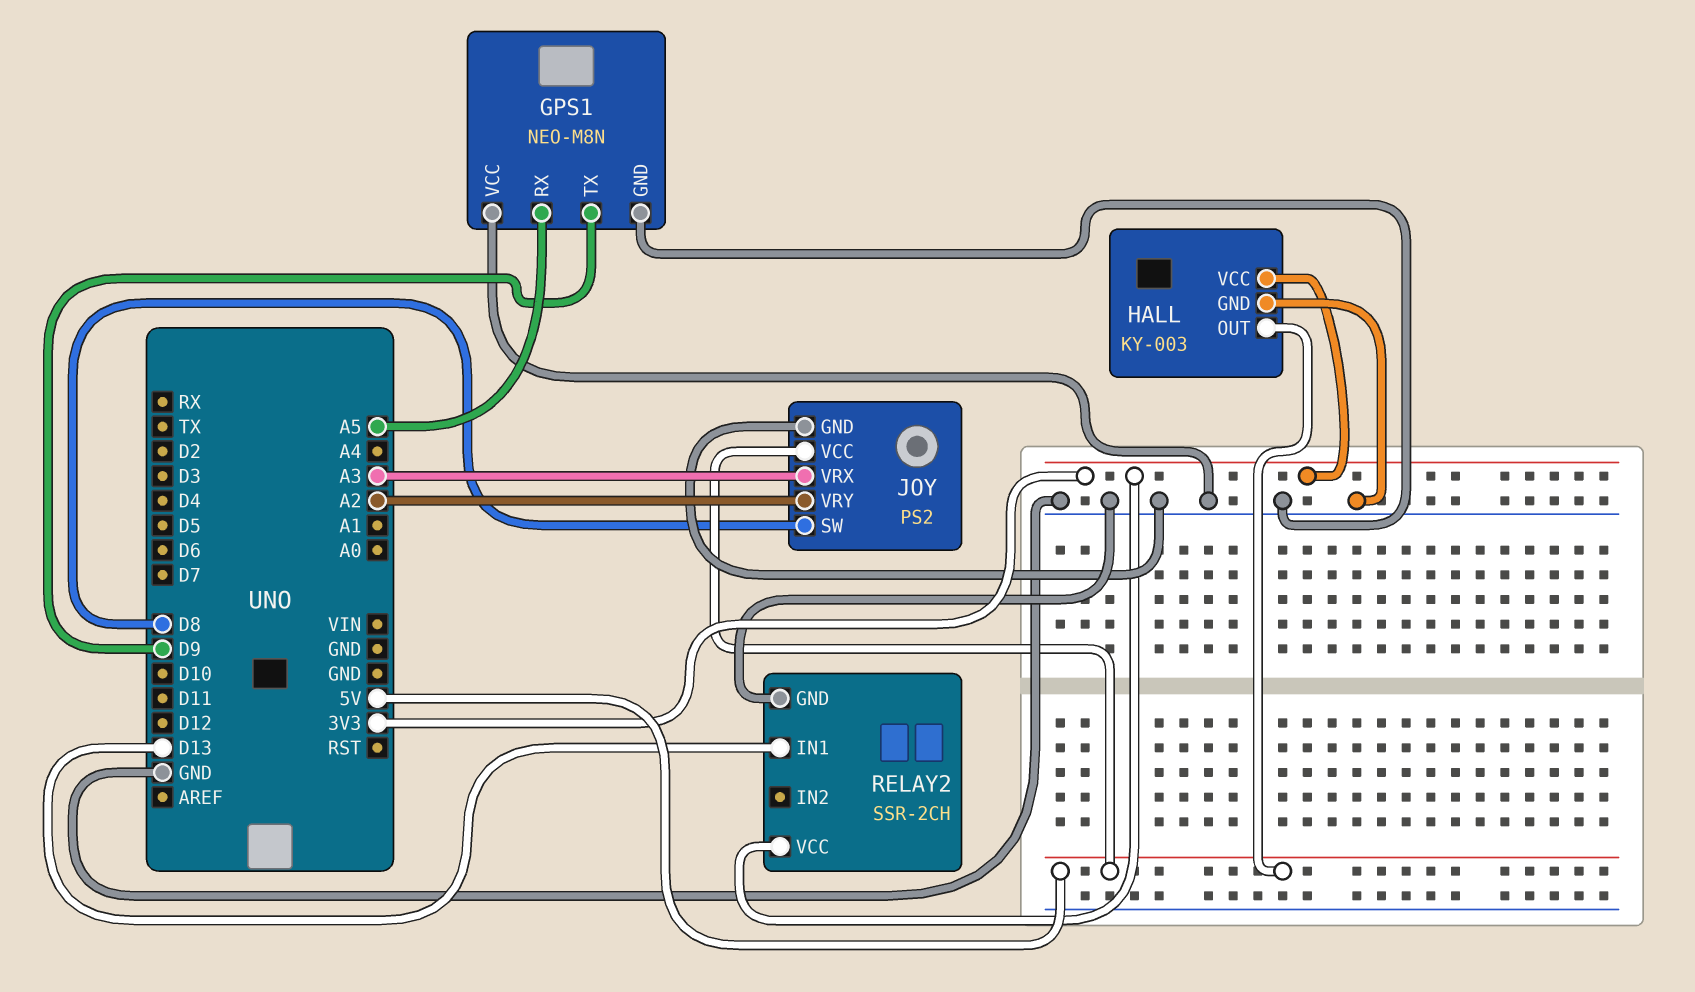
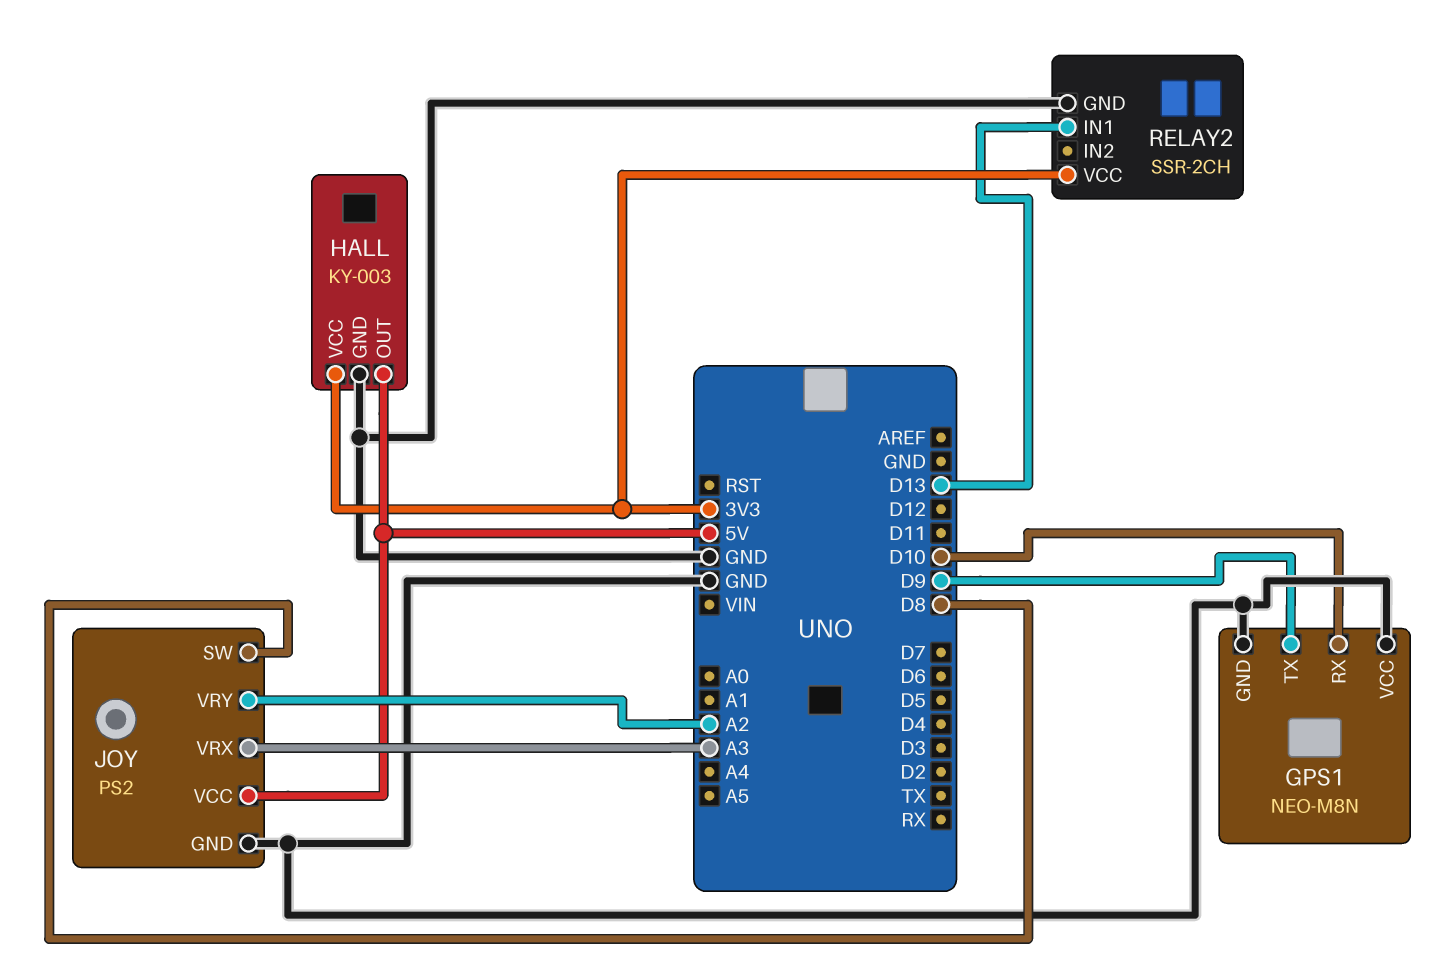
GPS1 pin RX: A5 -> D10

